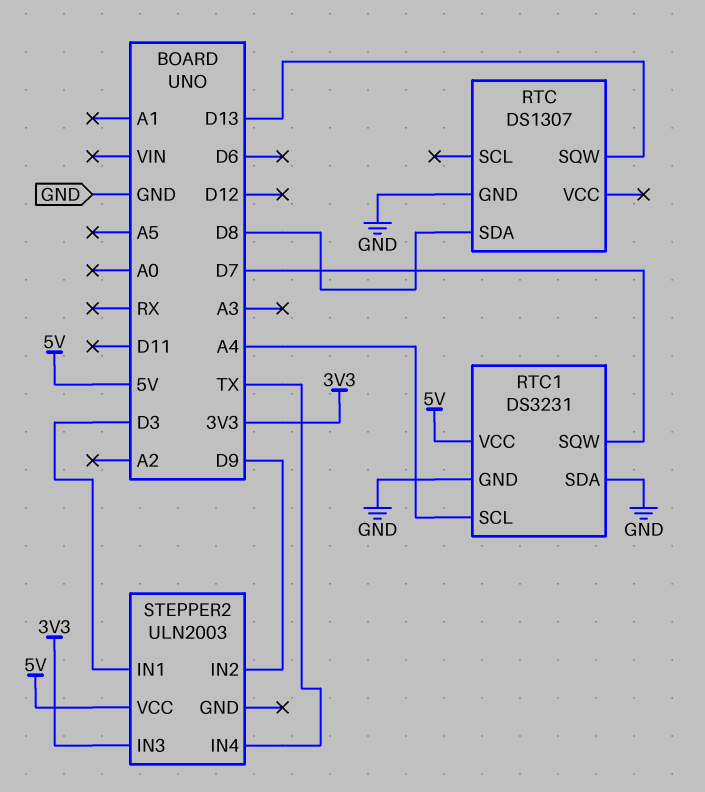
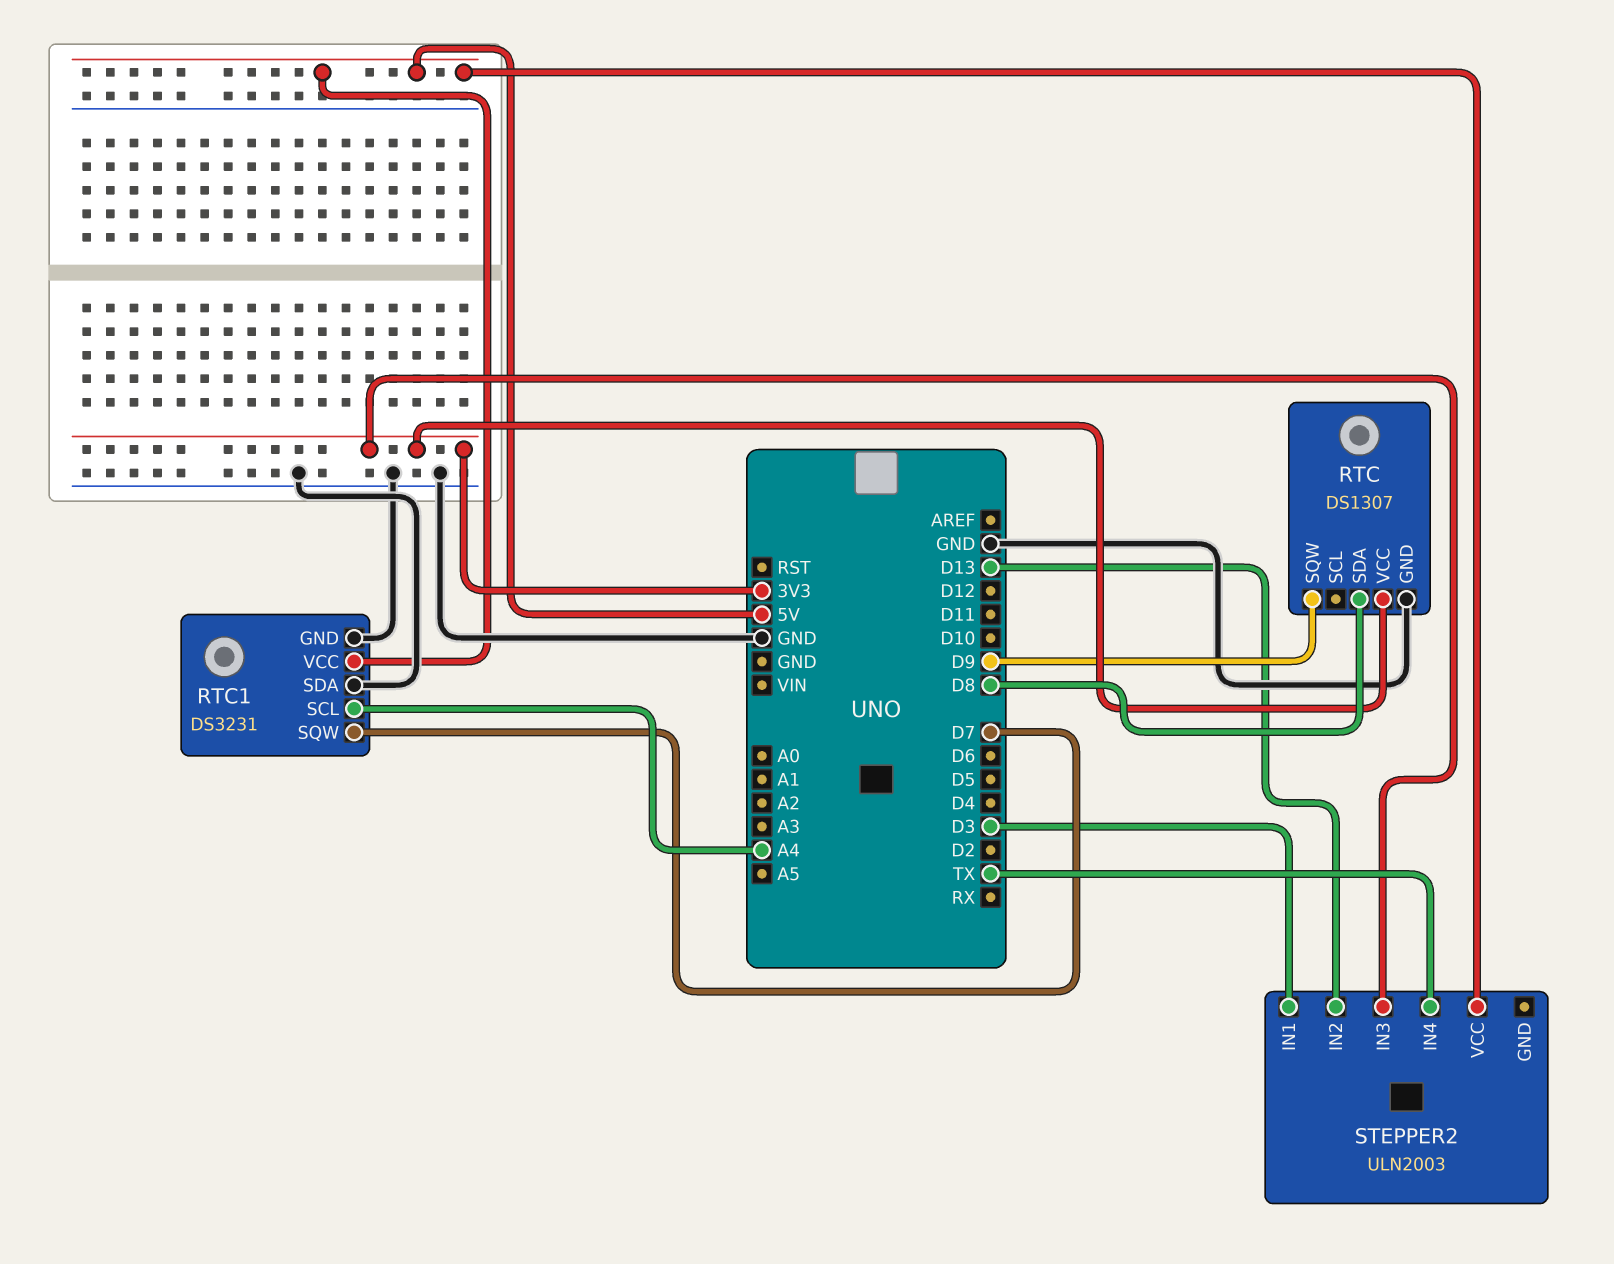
RTC pin SQW: D13 -> D9
RTC pin VCC: none -> 3V3
STEPPER2 pin IN2: D9 -> D13

